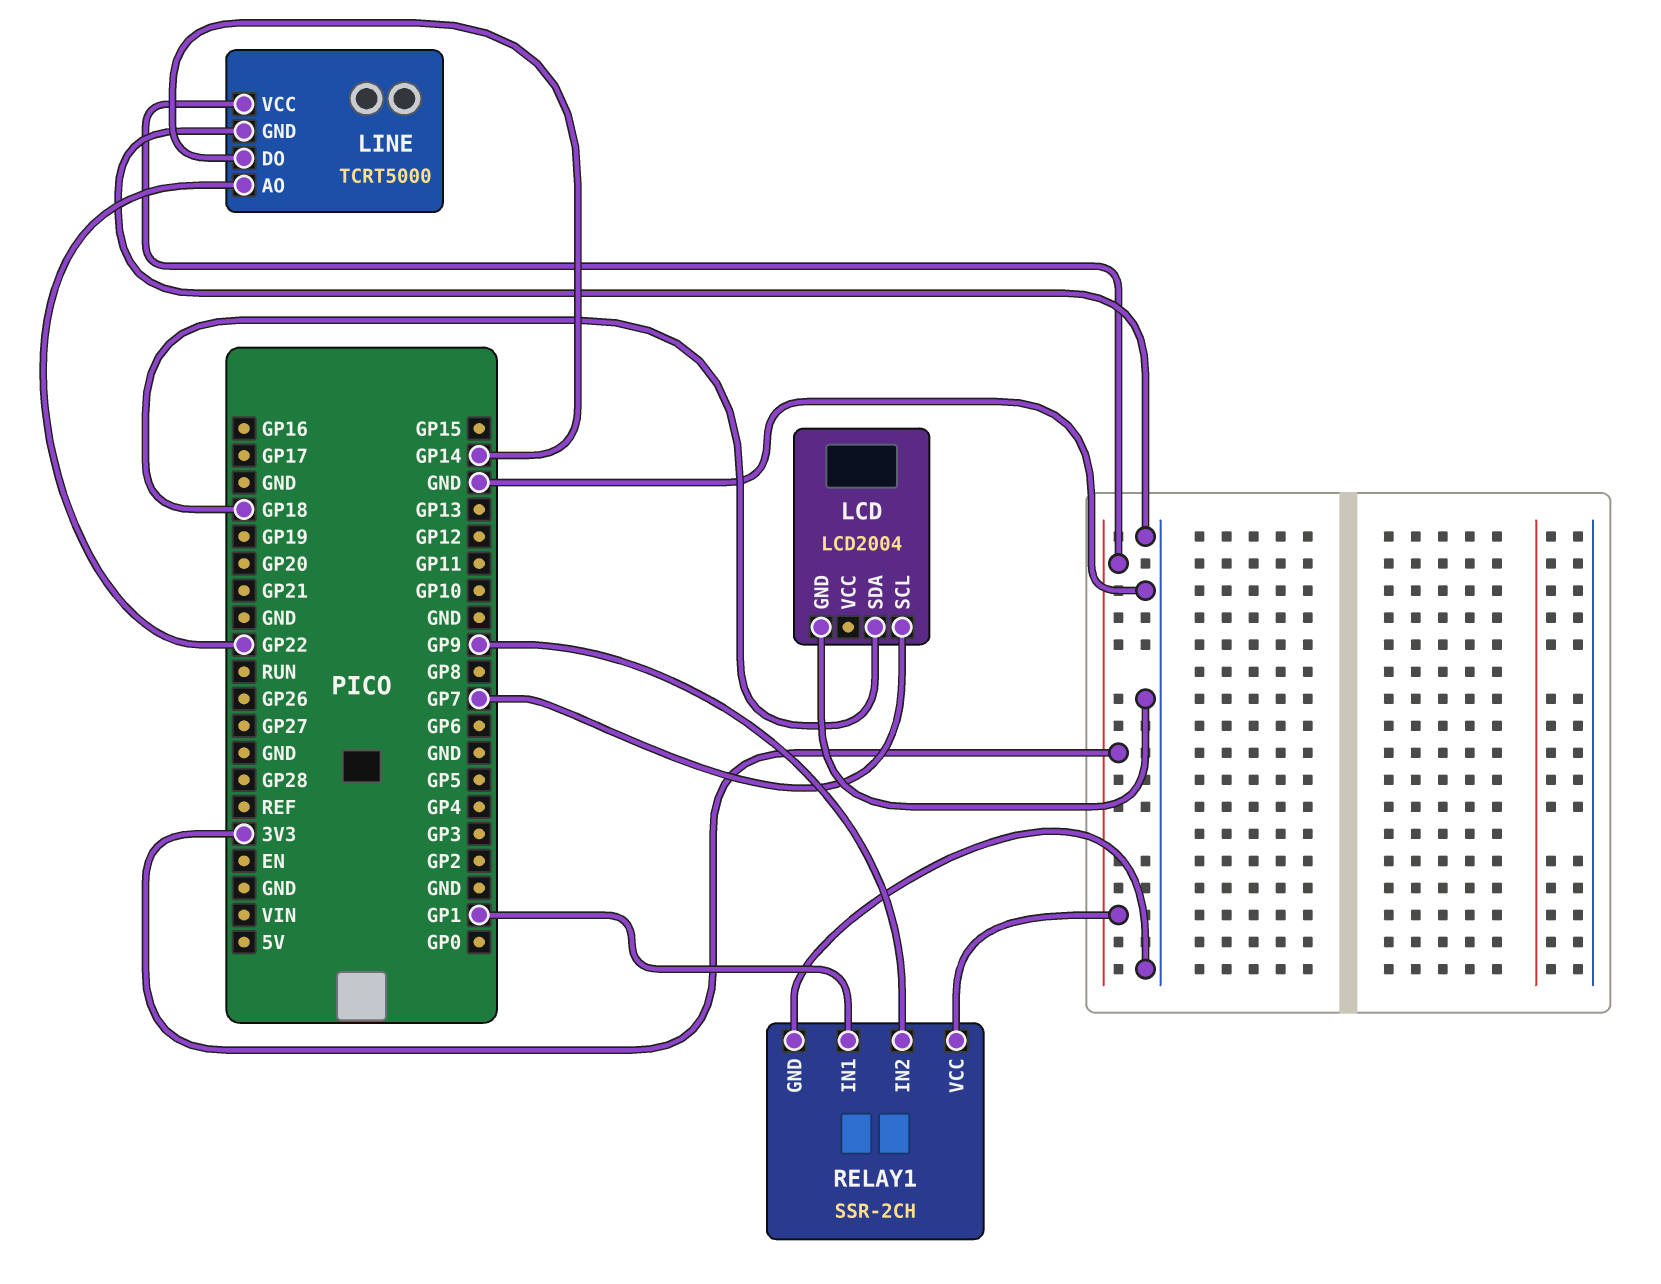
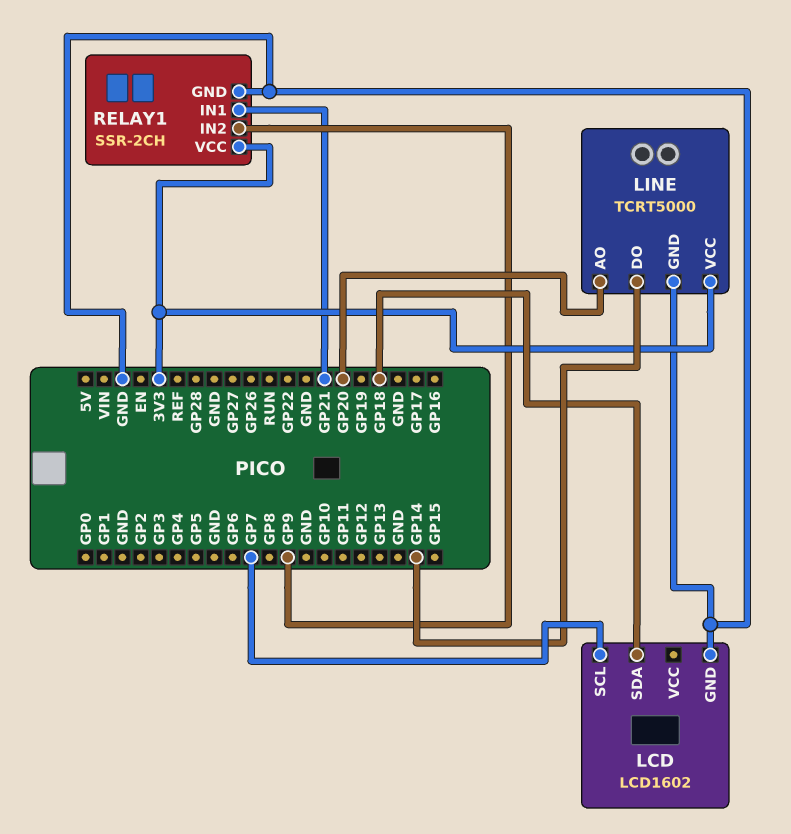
LCD: LCD2004 -> LCD1602
LINE pin AO: GP22 -> GP20
RELAY1 pin IN1: GP1 -> GP21

